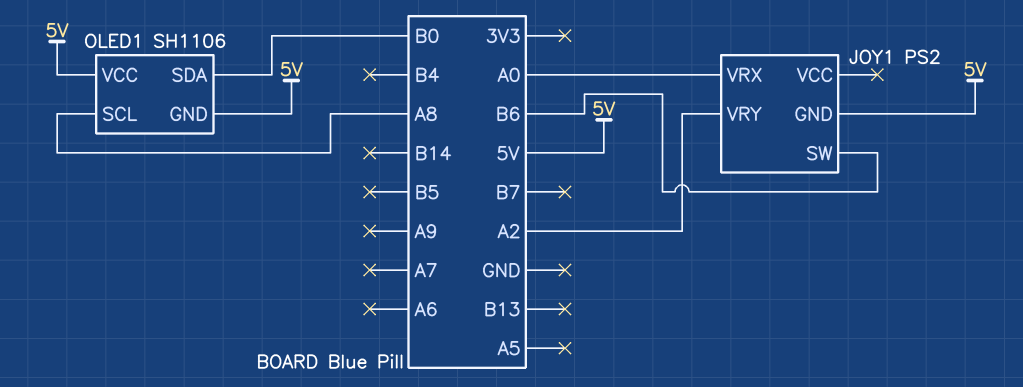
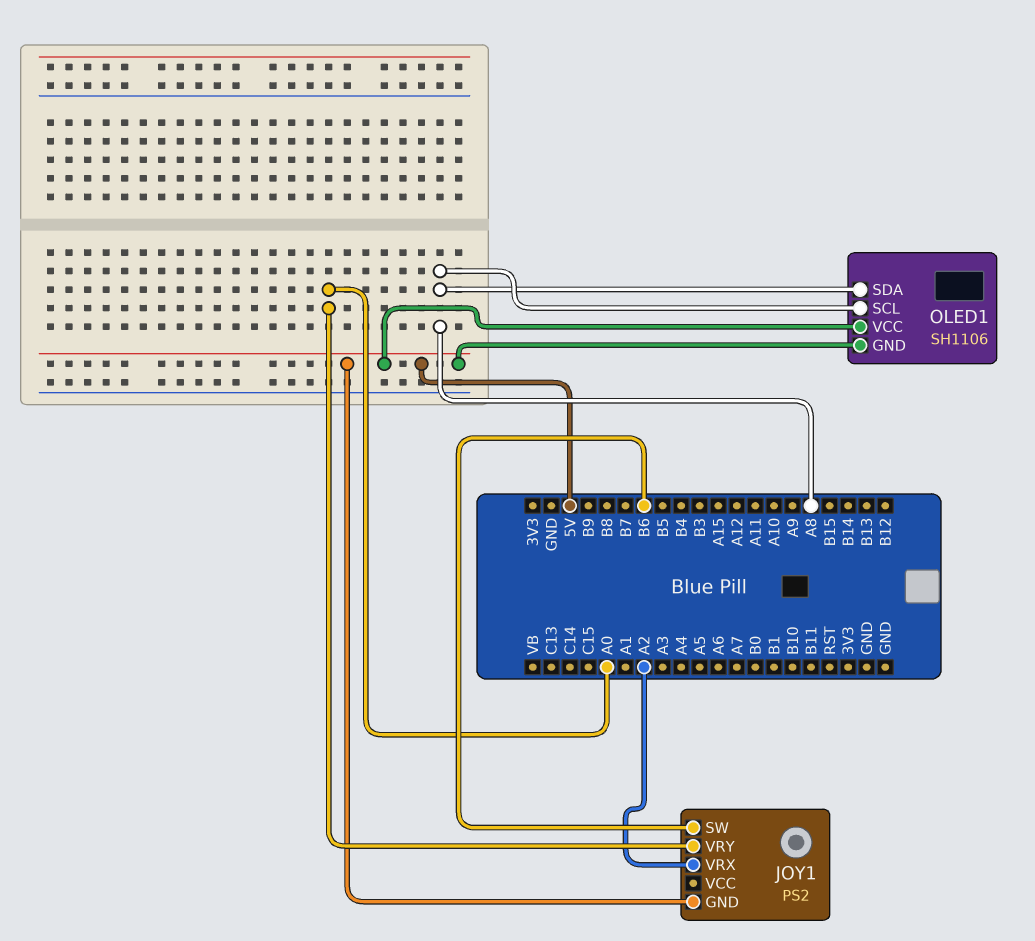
JOY1 pin VRX: A0 -> A2
JOY1 pin VRY: A2 -> A0
OLED1 pin SDA: B0 -> A8

